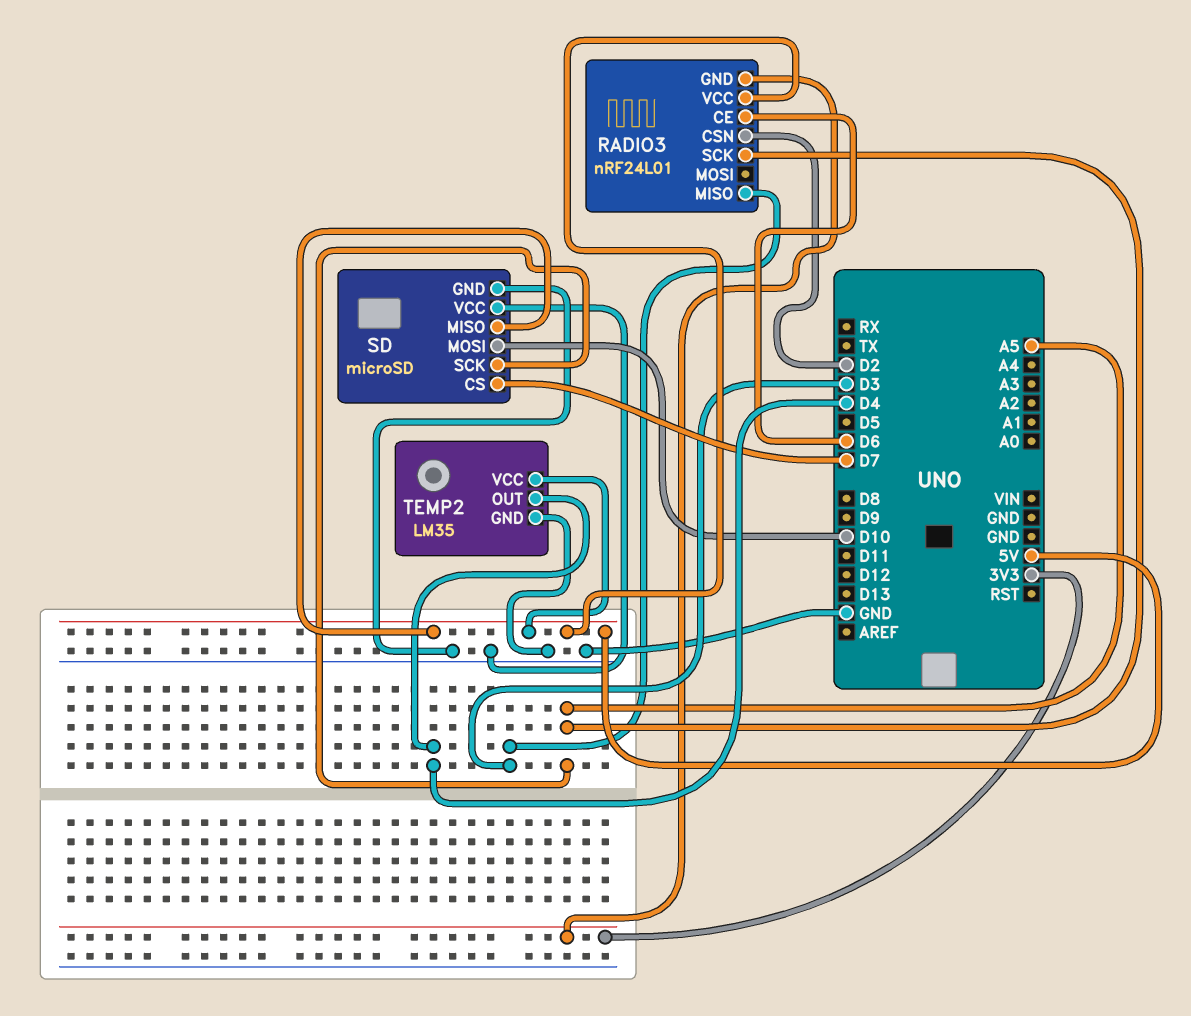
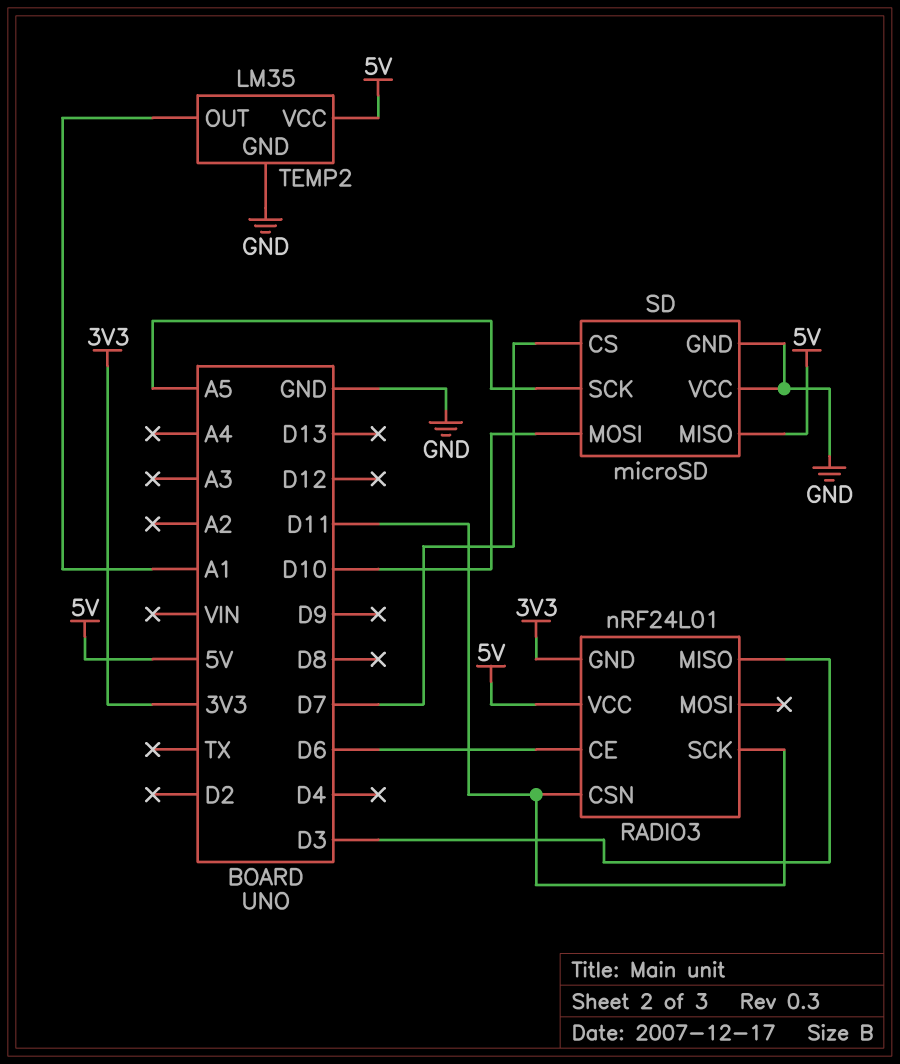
RADIO3 pin CSN: D2 -> D11
RADIO3 pin SCK: A5 -> D11
TEMP2 pin OUT: D4 -> A1

